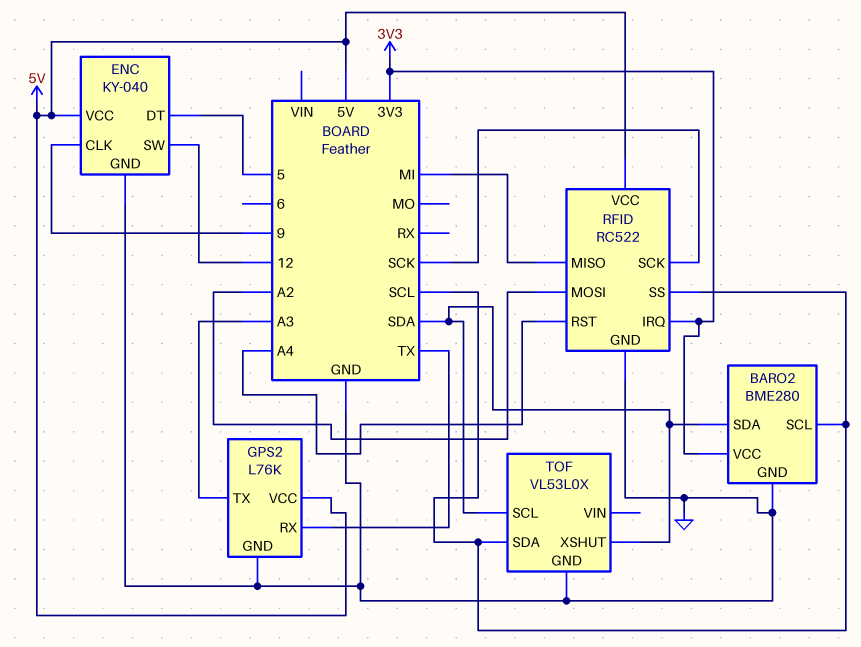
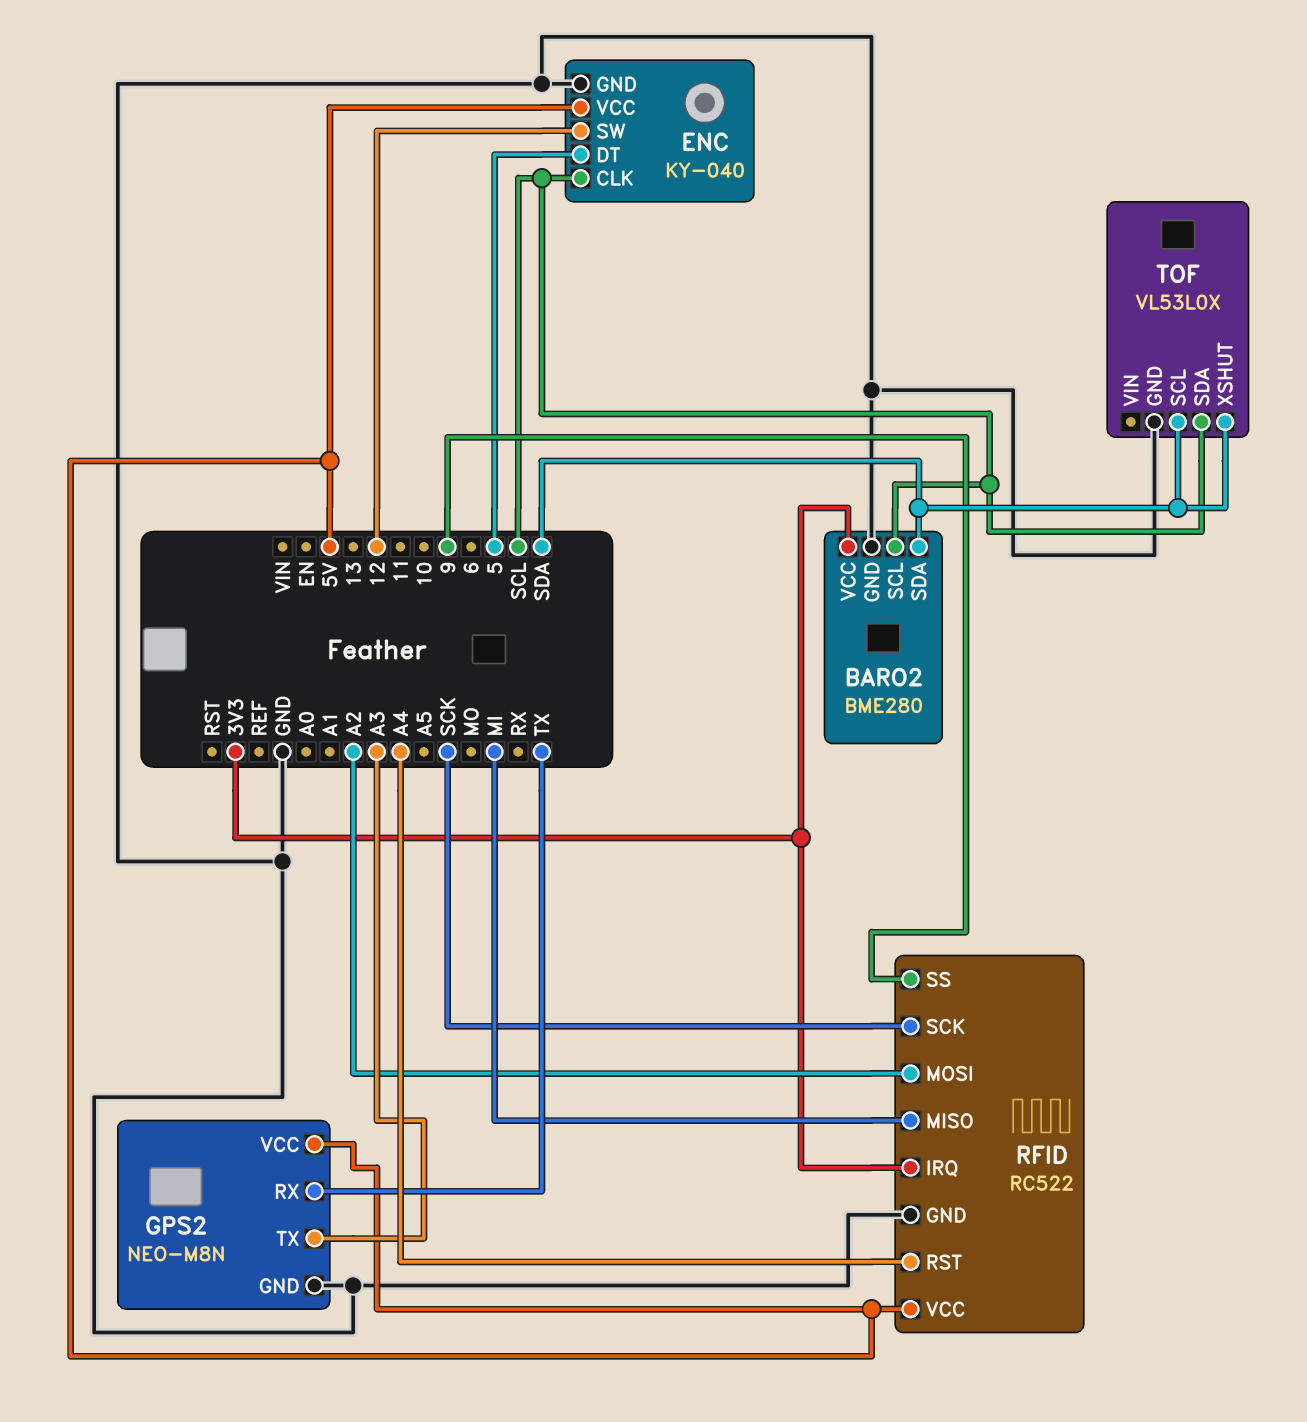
ENC pin CLK: 9 -> SCL
GPS2: L76K -> NEO-M8N
RFID pin SS: SCL -> 9

